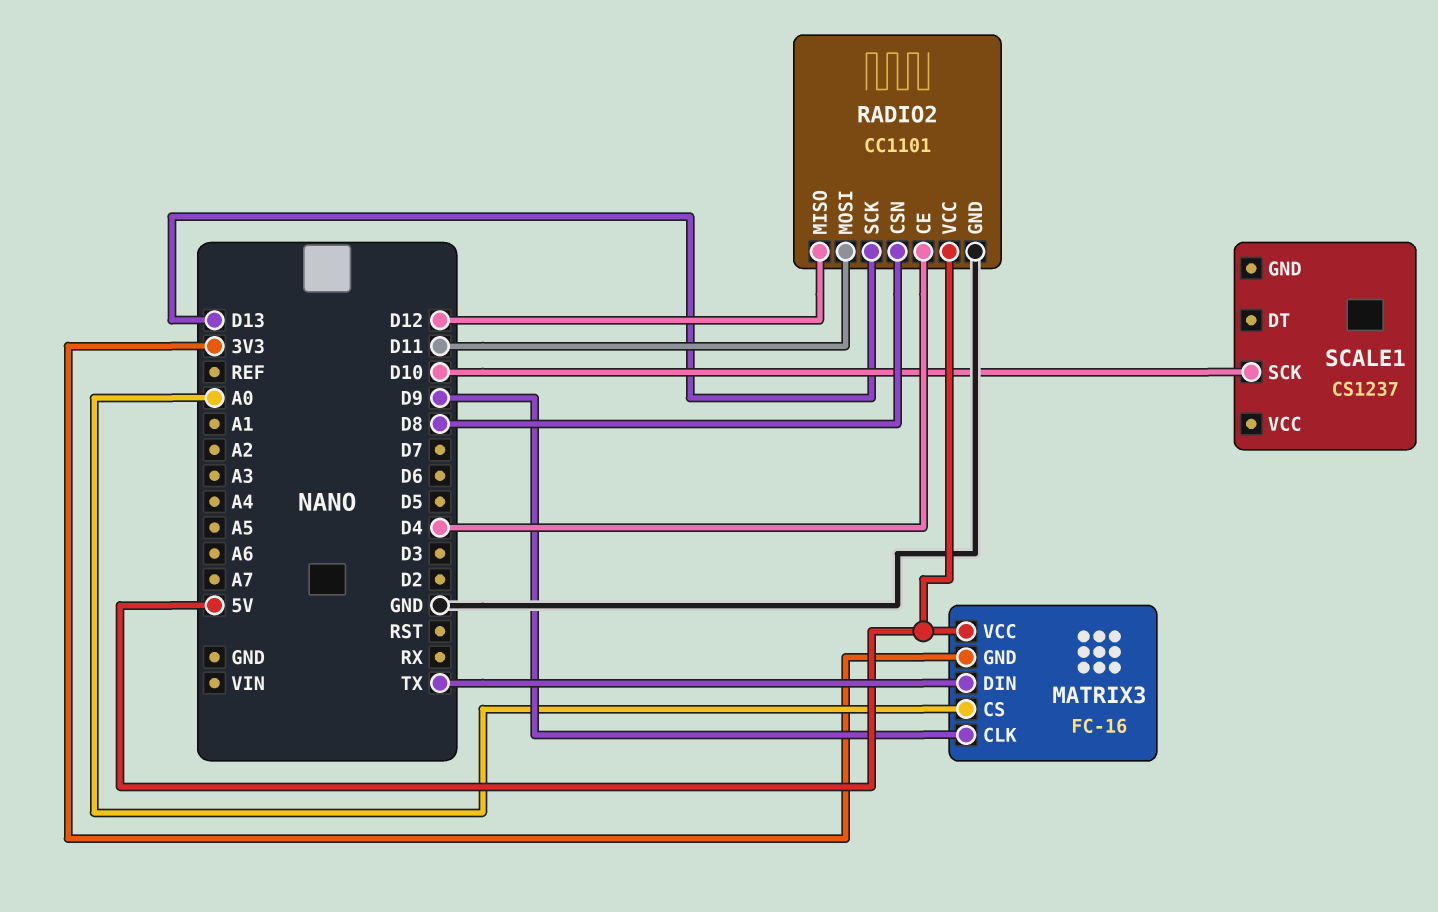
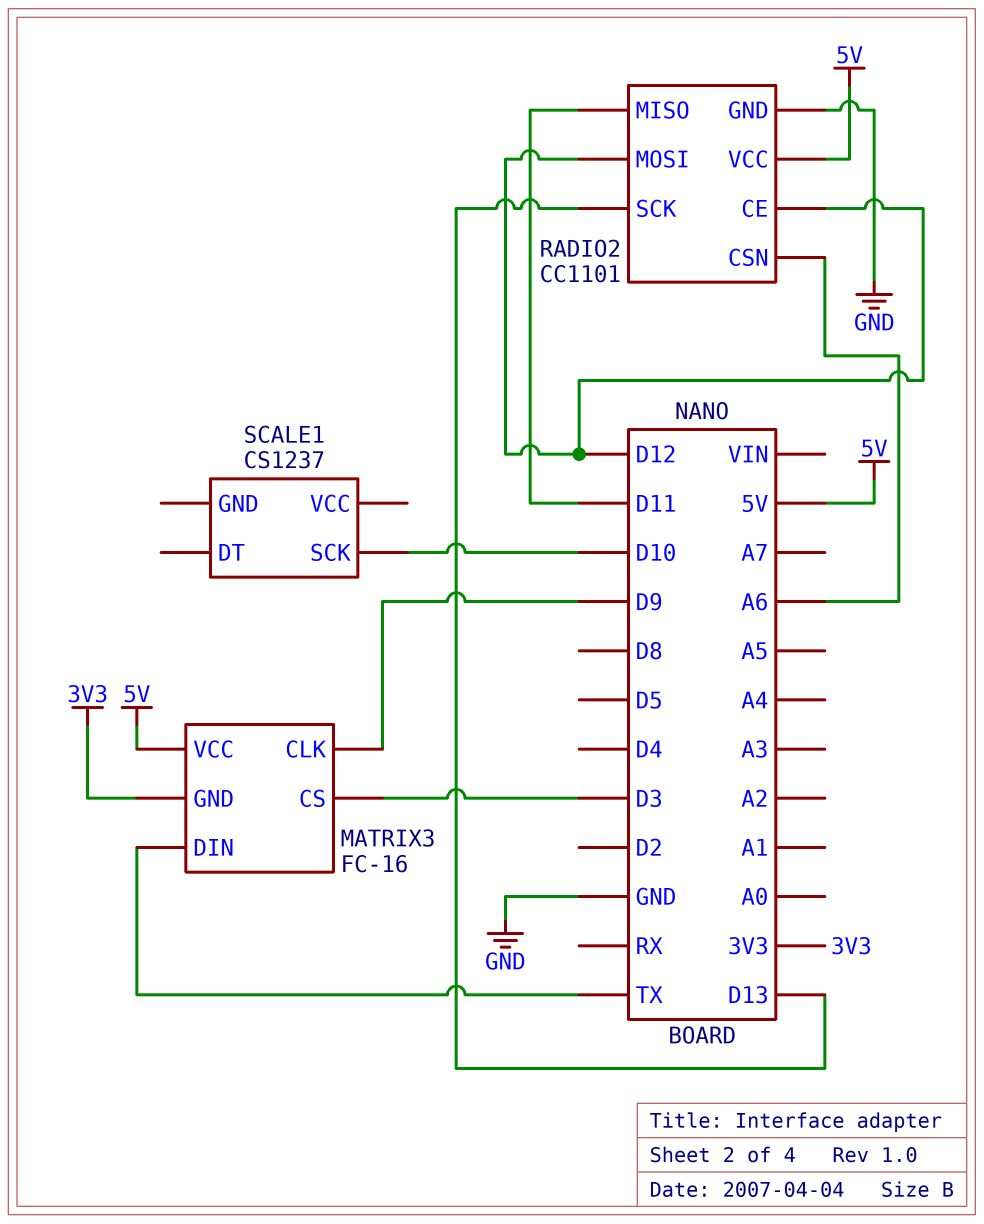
MATRIX3 pin CS: A0 -> D3
RADIO2 pin CE: D4 -> D12
RADIO2 pin CSN: D8 -> A6
RADIO2 pin MISO: D12 -> D11
RADIO2 pin MOSI: D11 -> D12

